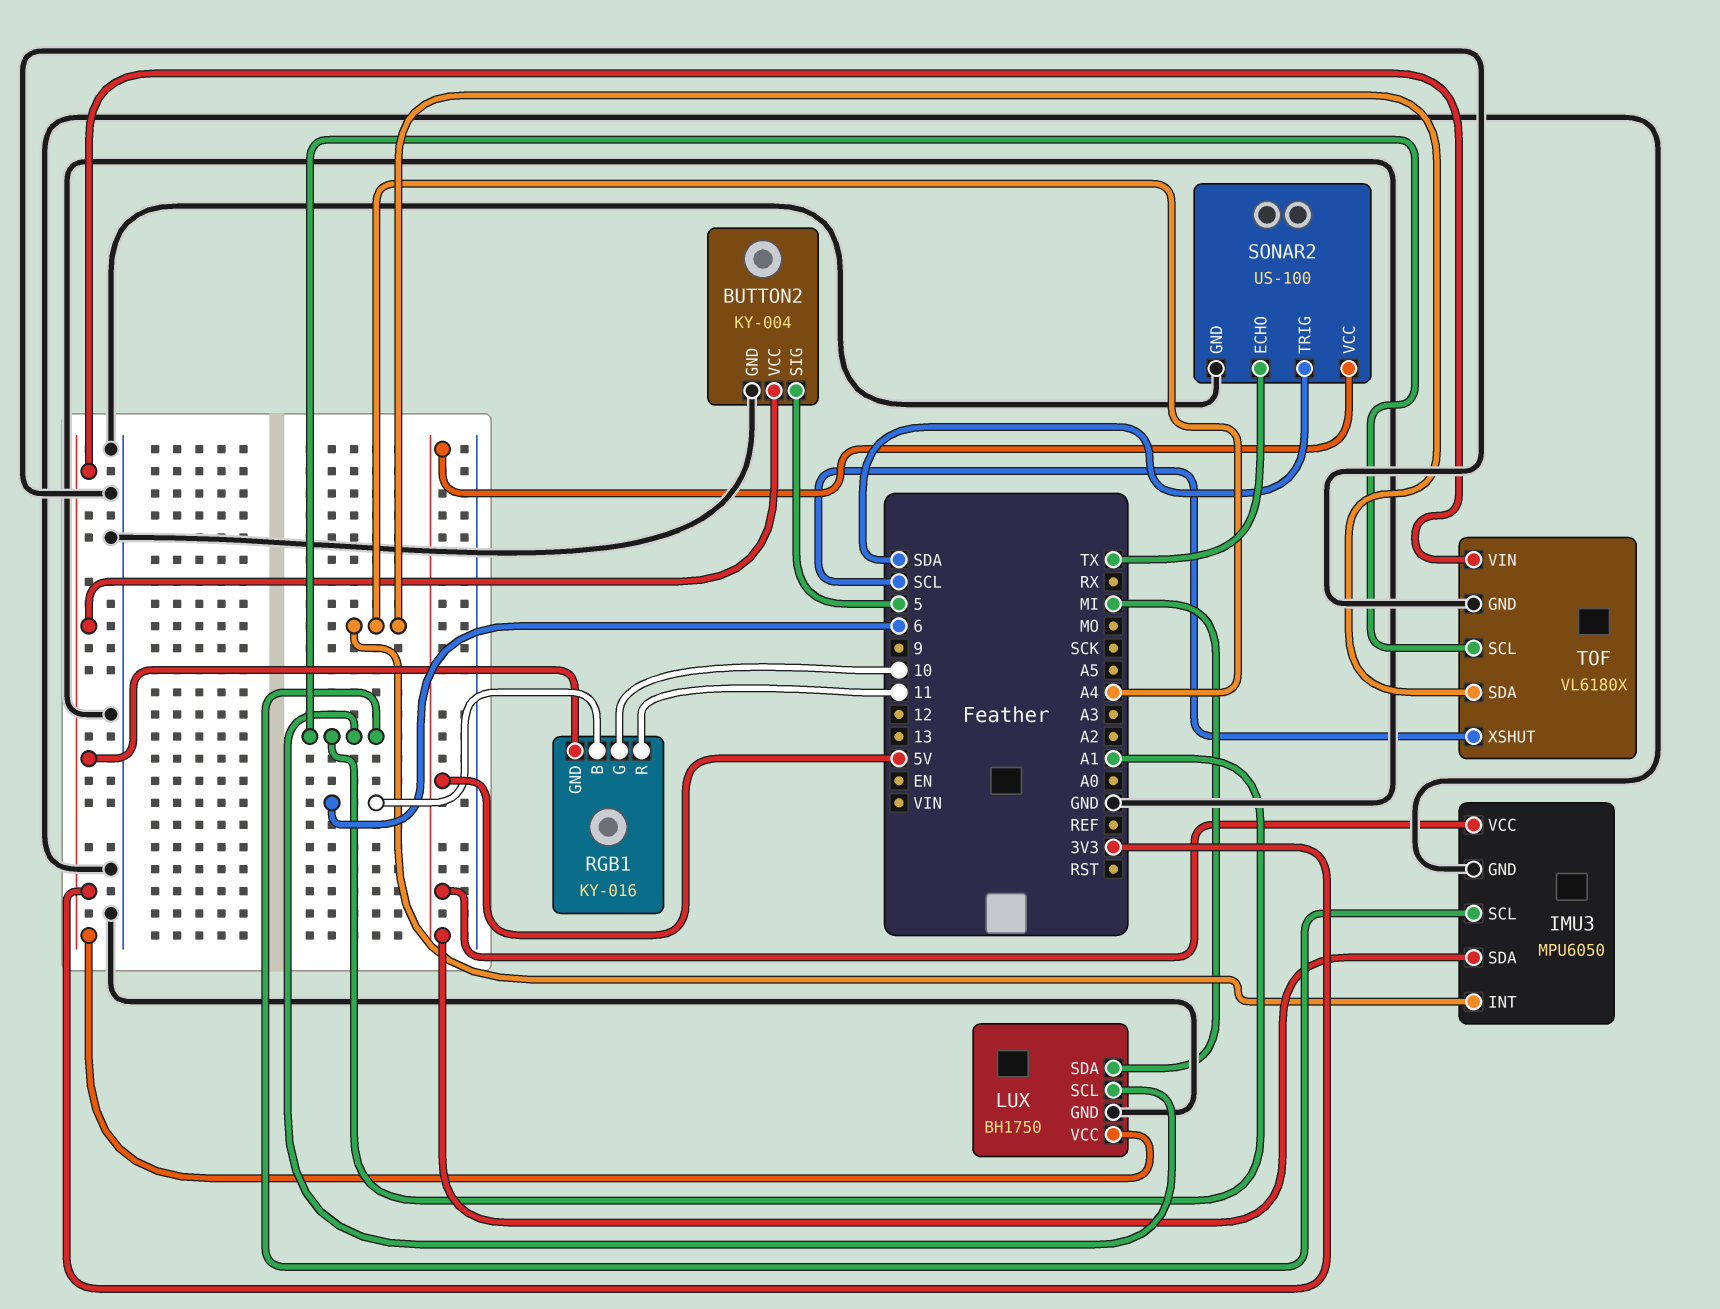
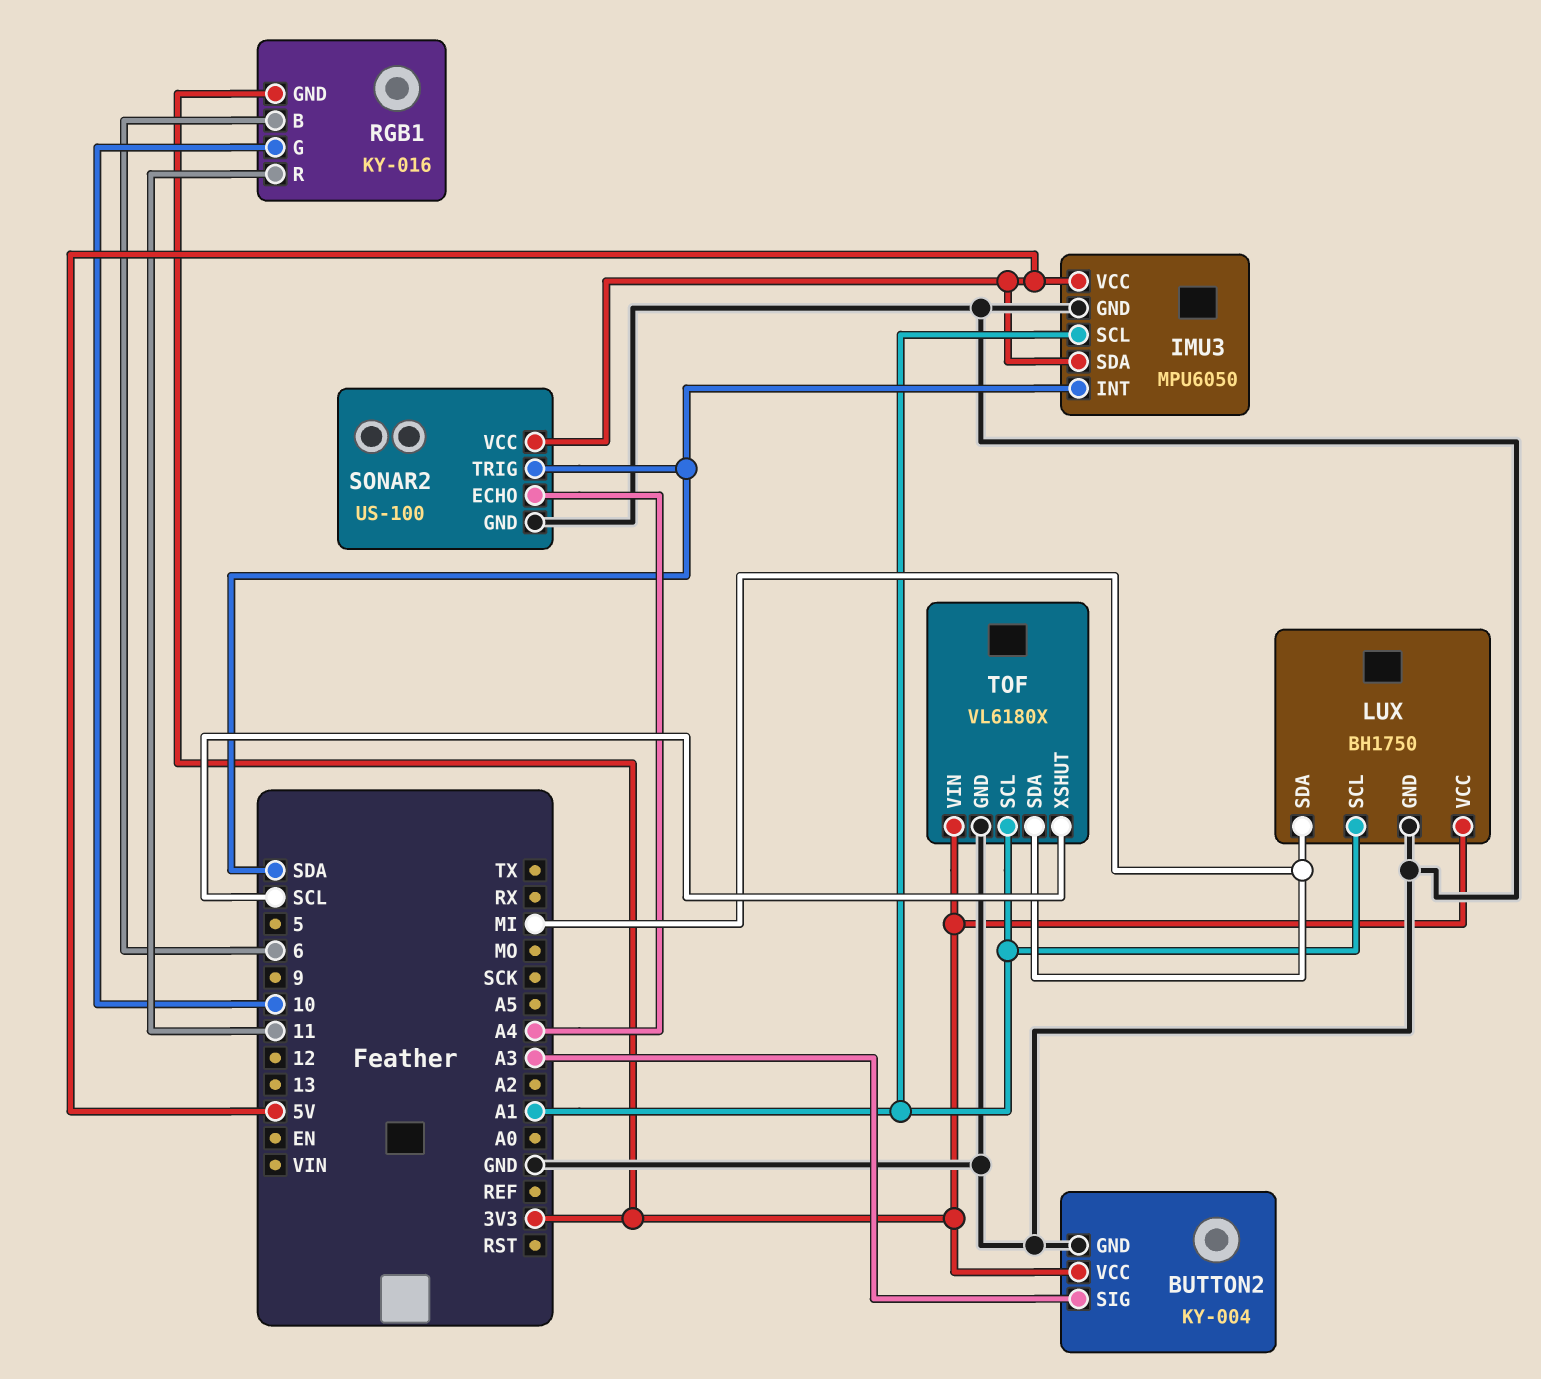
BUTTON2 pin SIG: 5 -> A3
IMU3 pin INT: A4 -> SDA
SONAR2 pin ECHO: TX -> A4
TOF pin SDA: A4 -> MI

